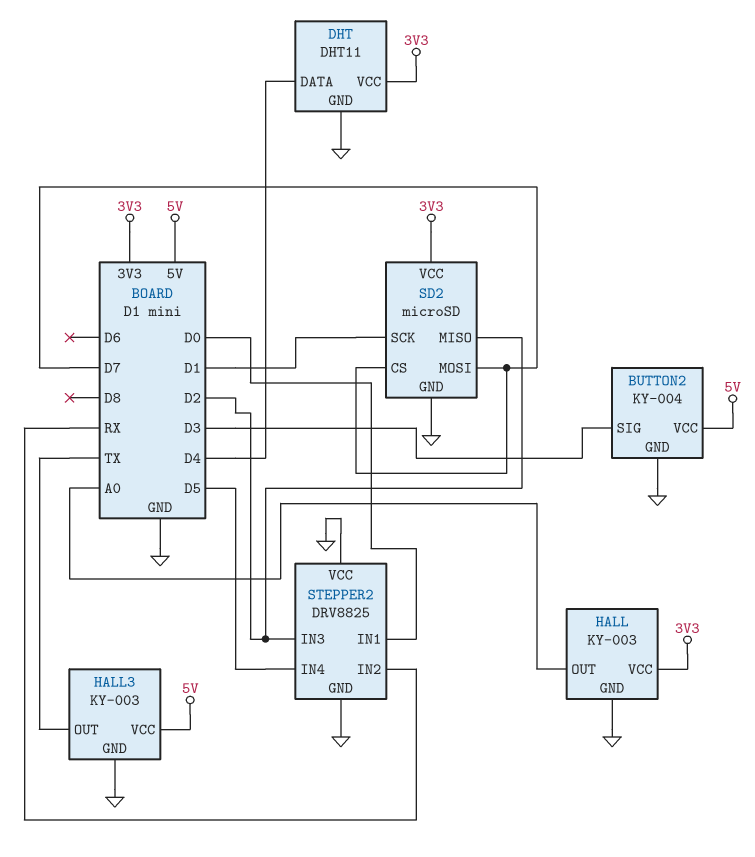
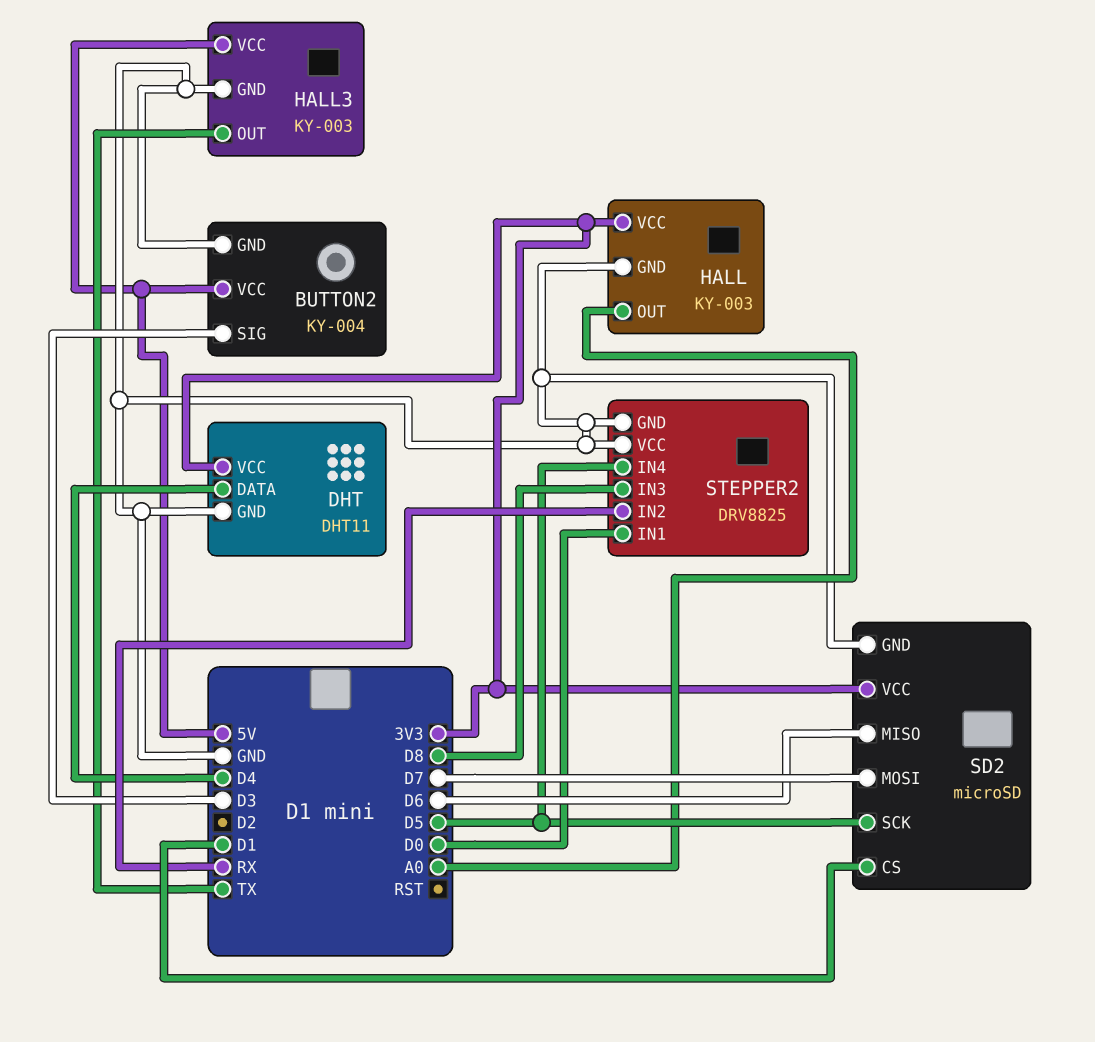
SD2 pin CS: D7 -> D1
SD2 pin MISO: D2 -> D6
SD2 pin SCK: D1 -> D5
STEPPER2 pin IN3: D2 -> D8

